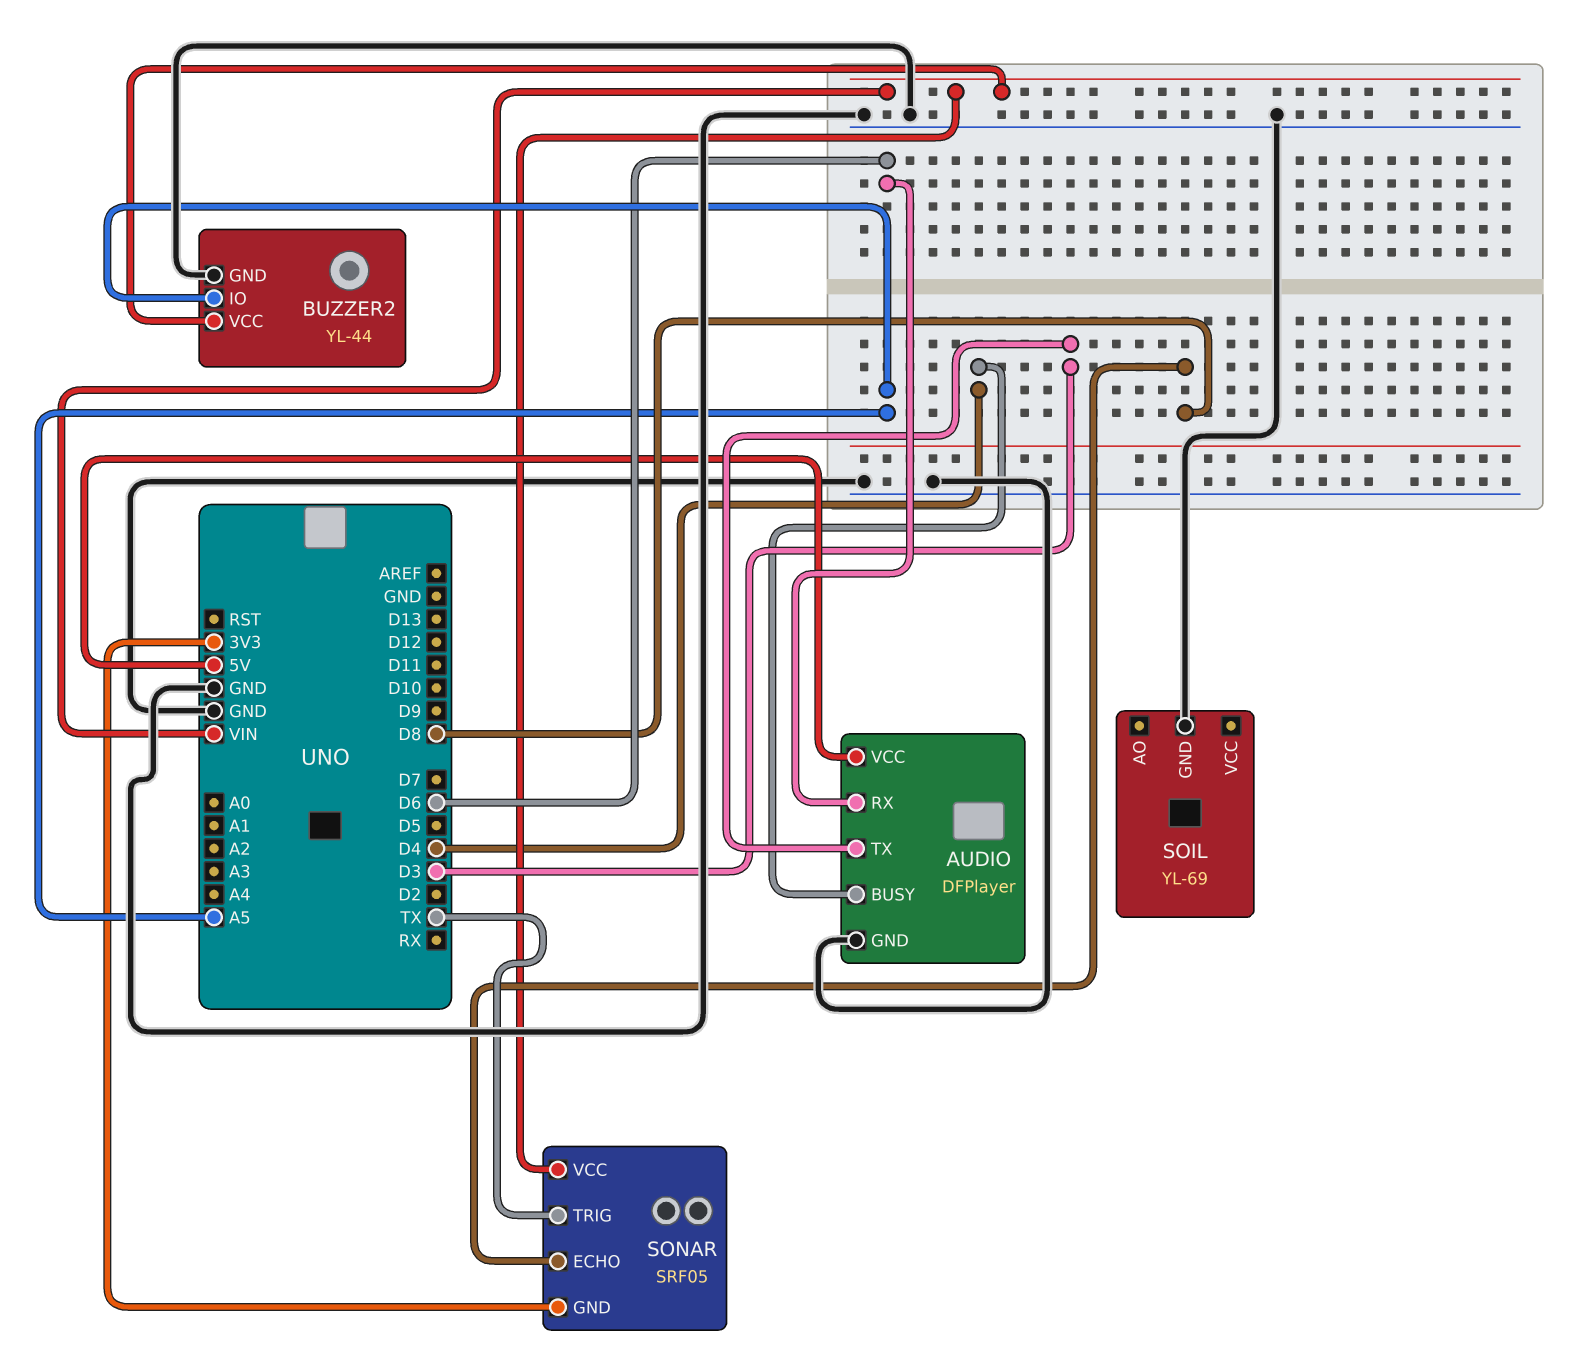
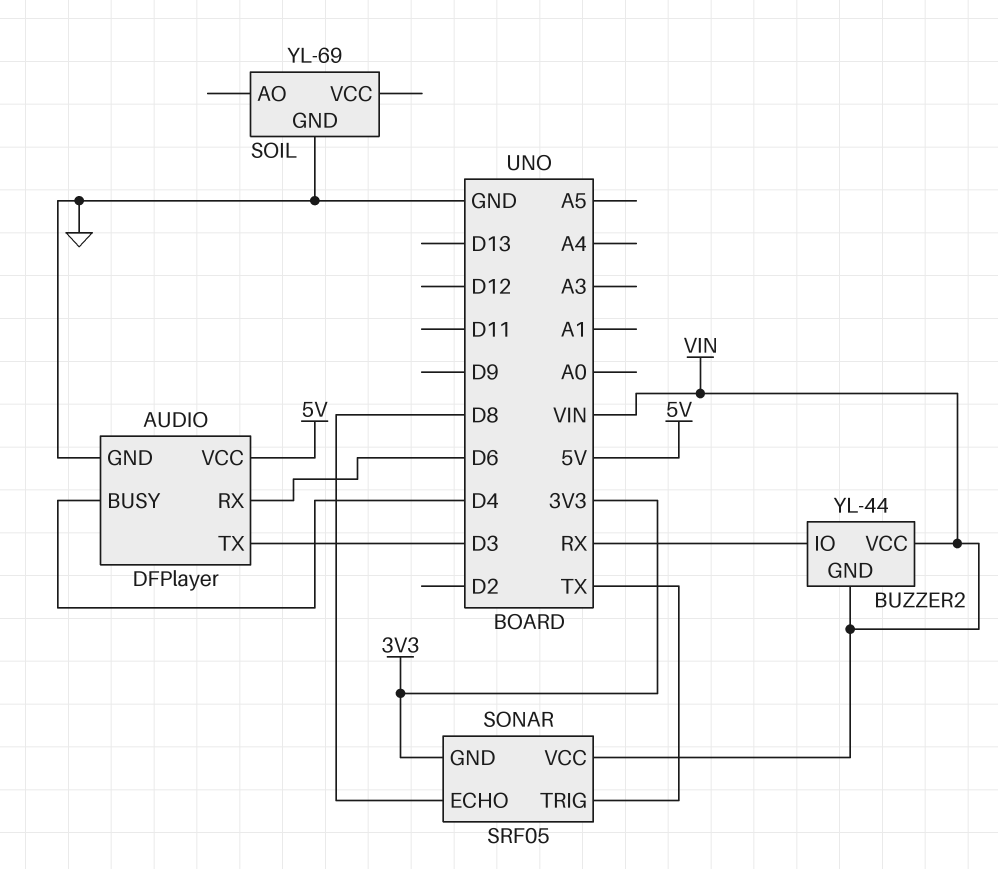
BUZZER2 pin GND: GND -> VIN
BUZZER2 pin IO: A5 -> RX

